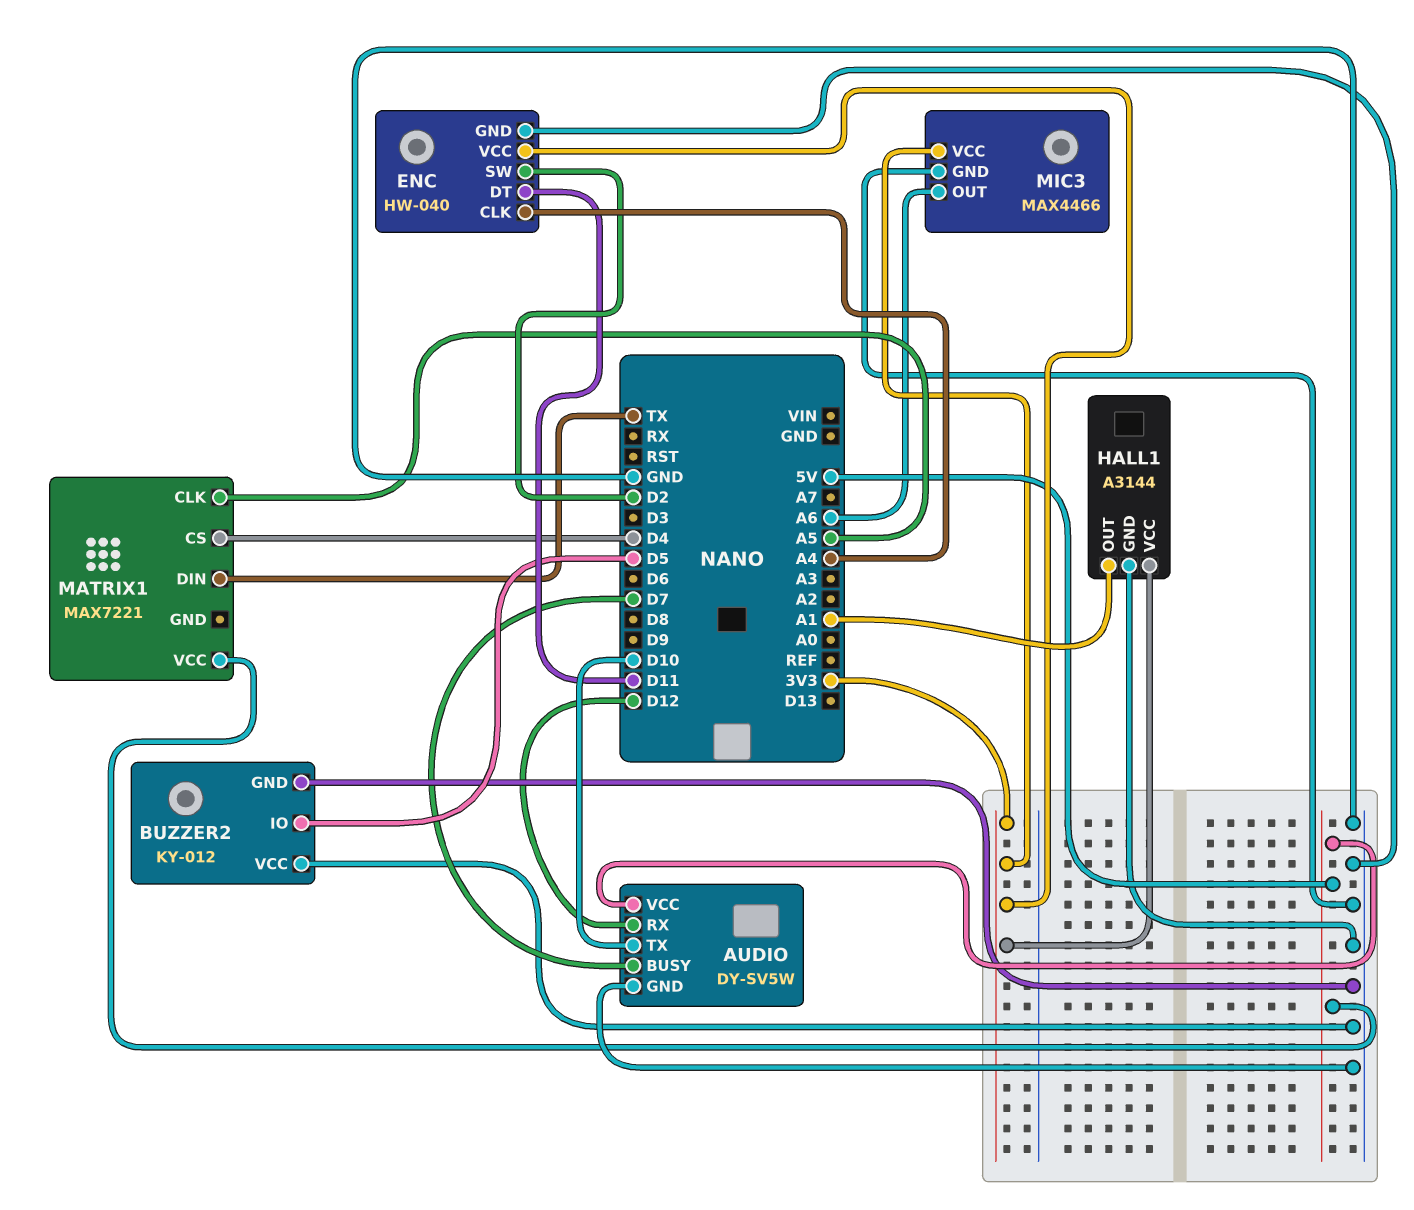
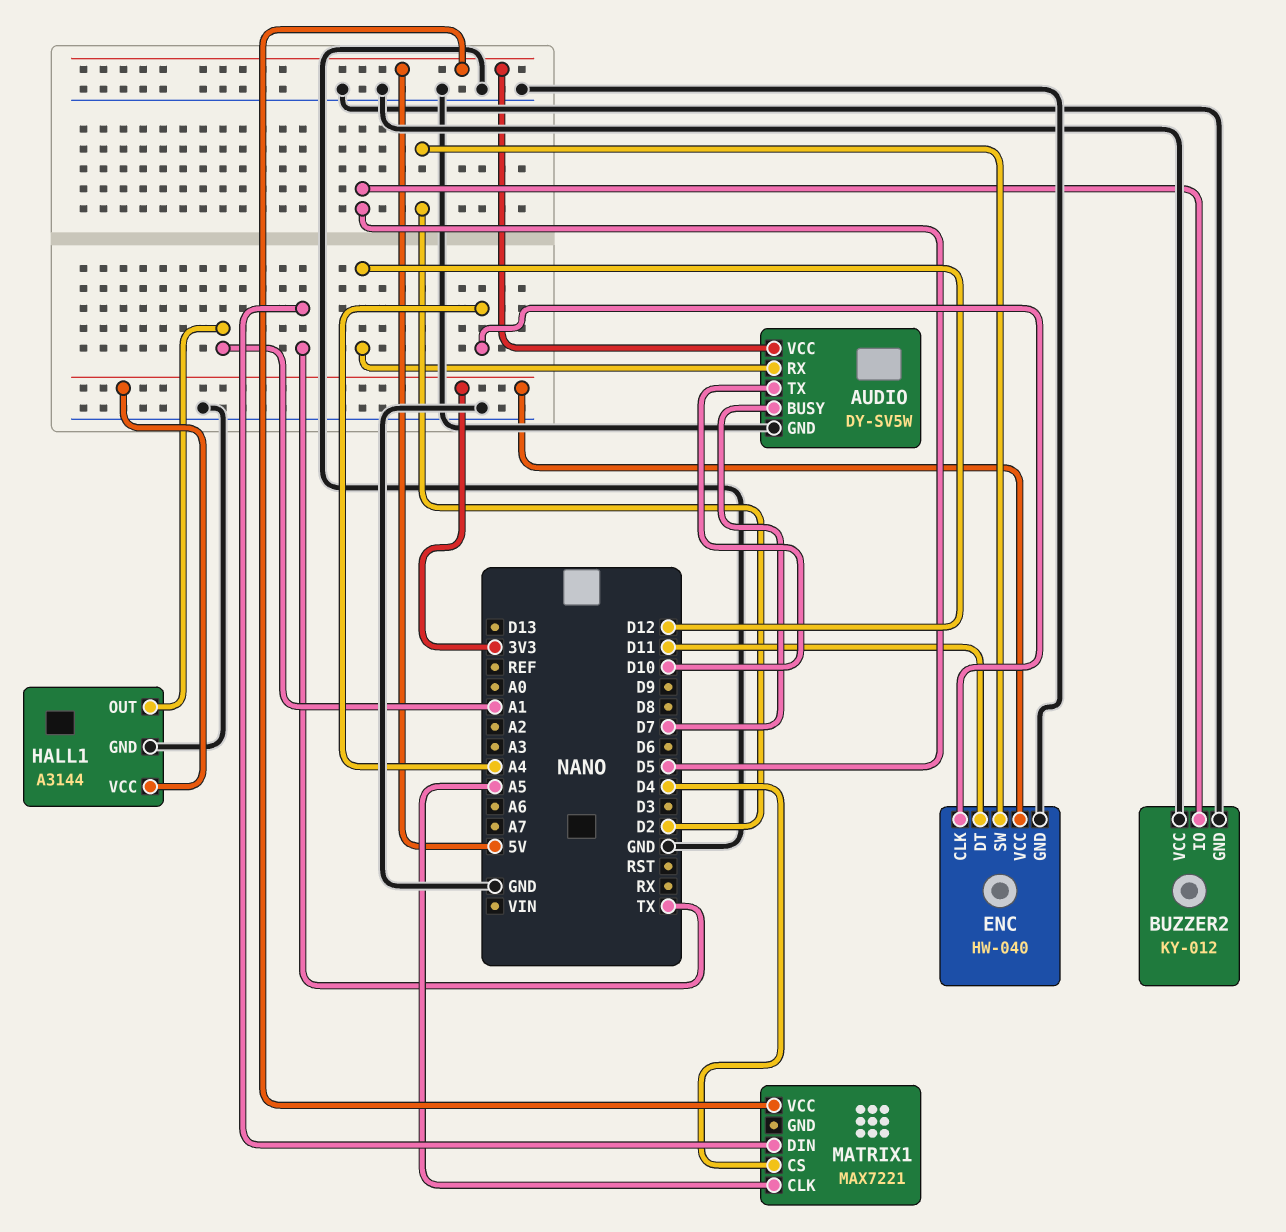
MIC3: MAX4466 -> none
MIC3 pin GND: GND -> none
MIC3 pin OUT: A6 -> none
MIC3 pin VCC: 3V3 -> none

